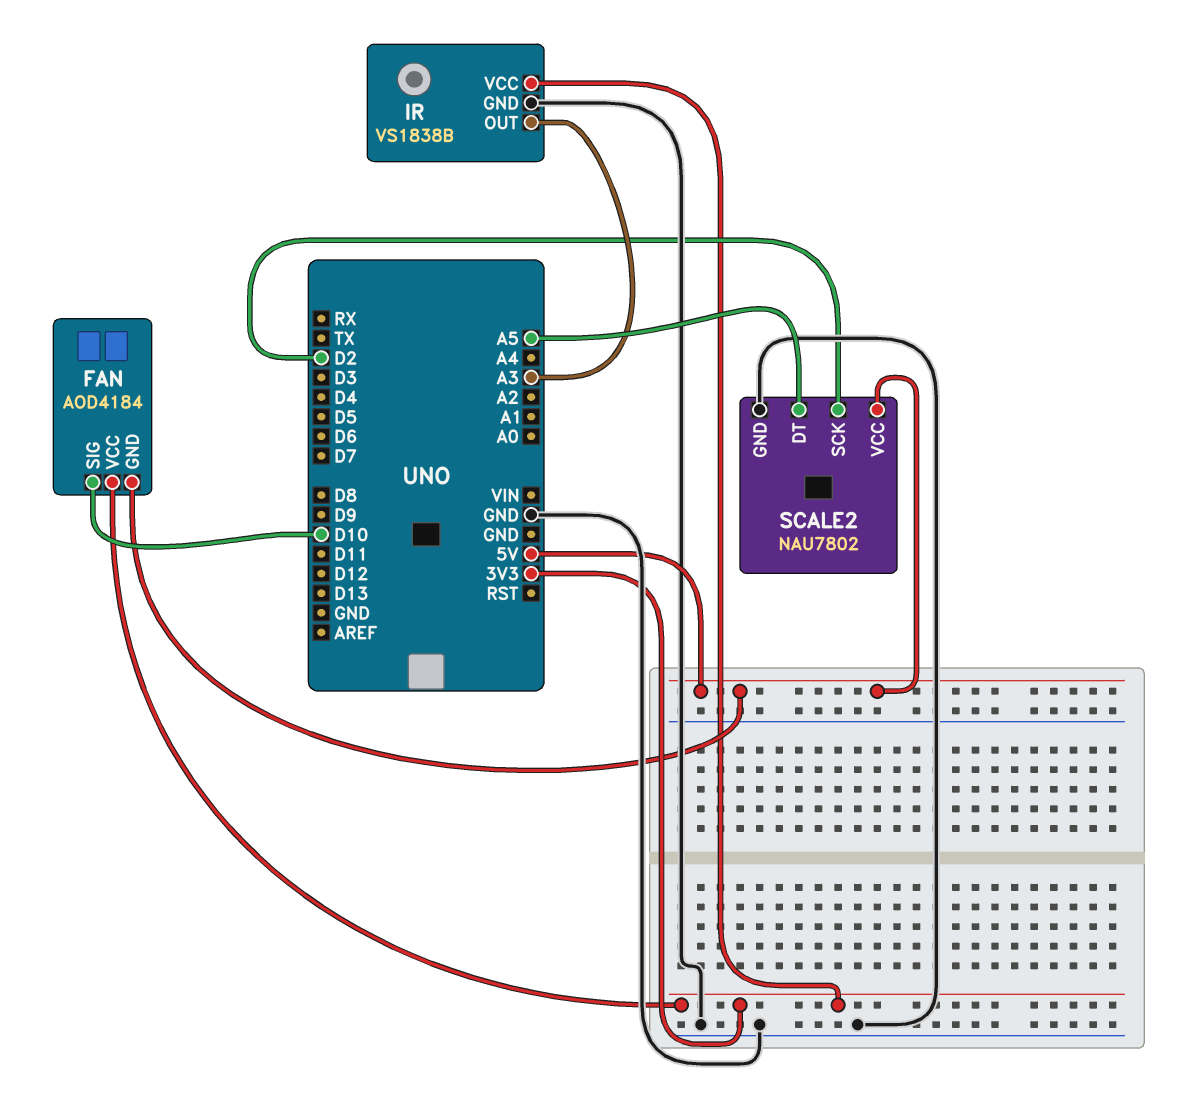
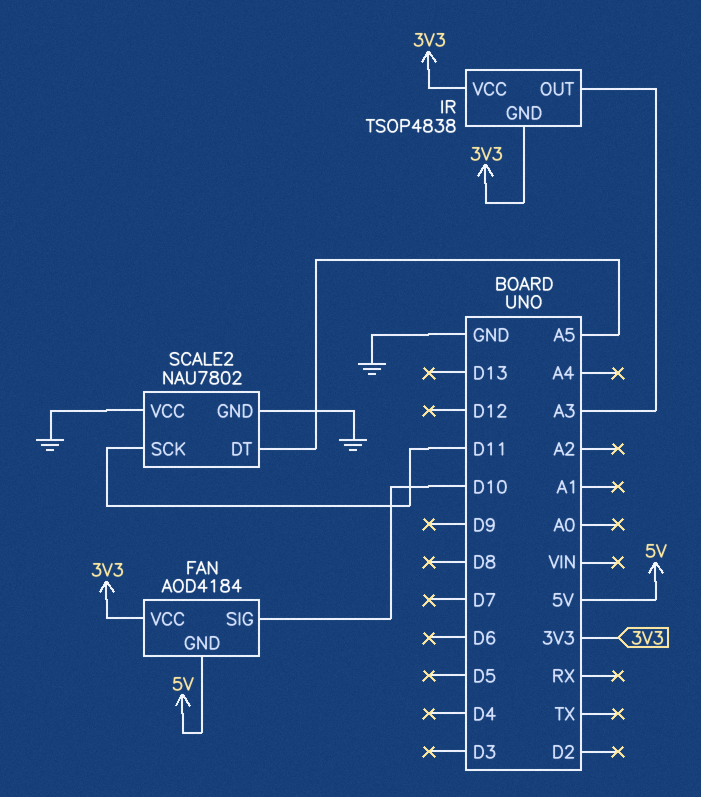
IR: VS1838B -> TSOP4838
IR pin GND: GND -> 3V3
SCALE2 pin SCK: D2 -> D11
SCALE2 pin VCC: 5V -> GND

